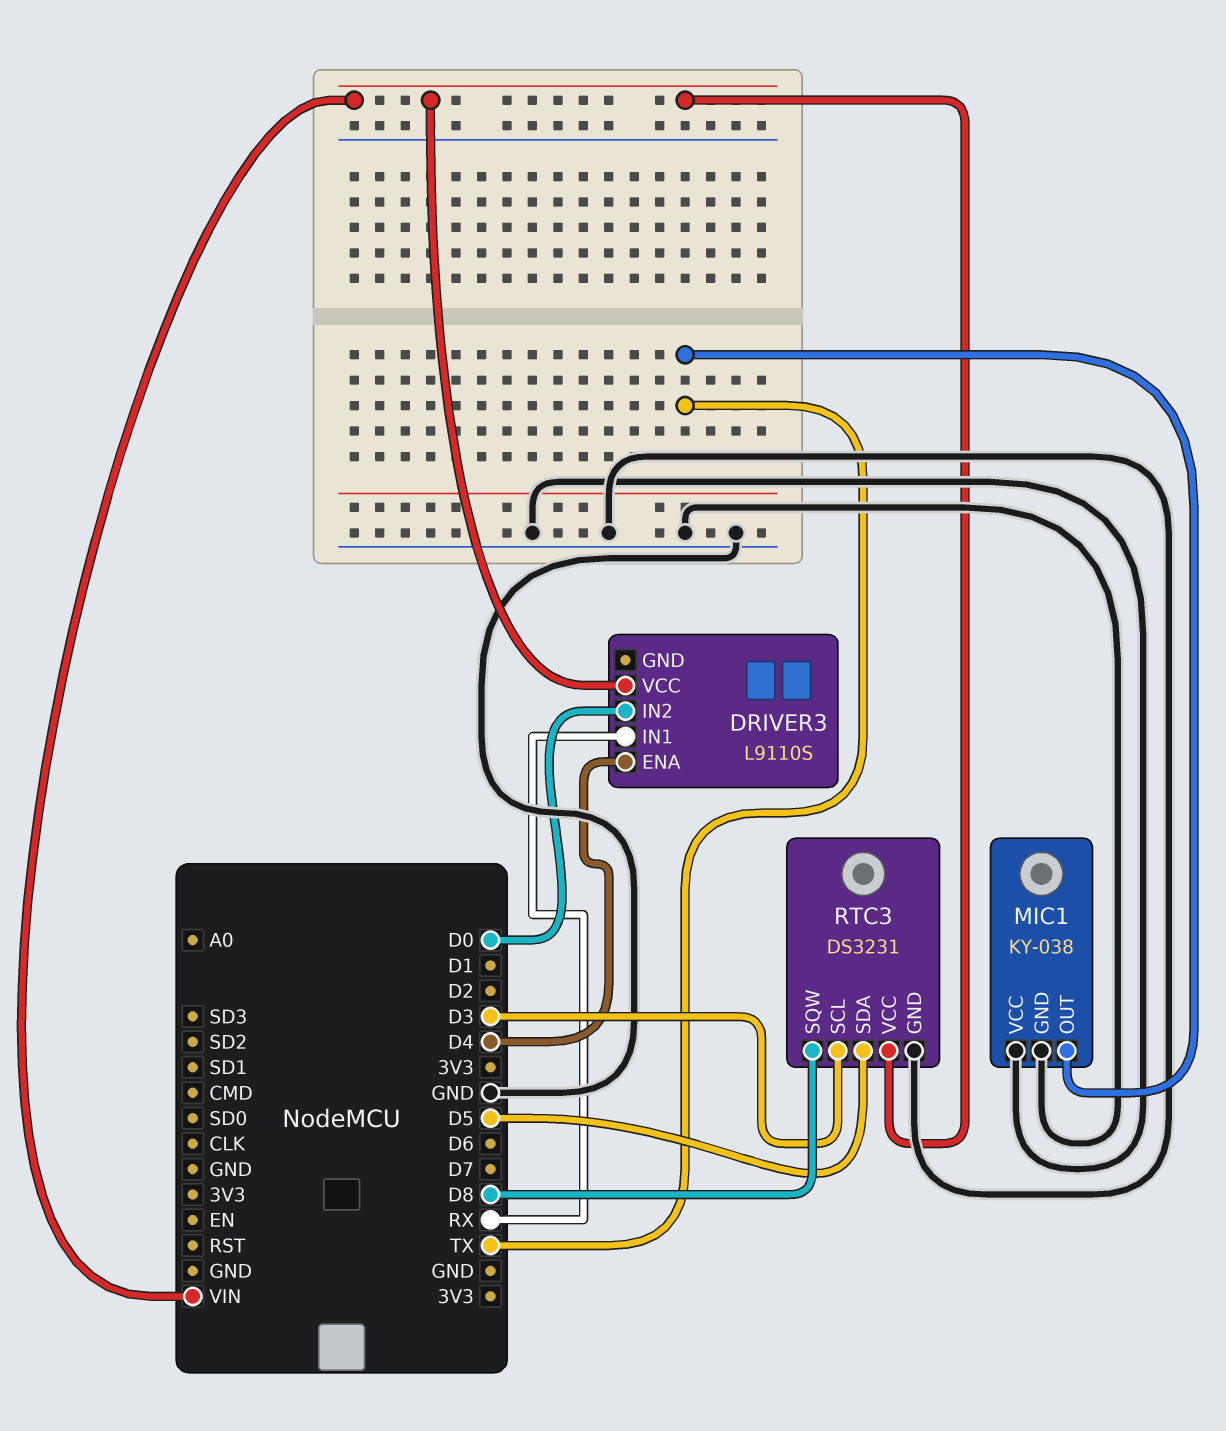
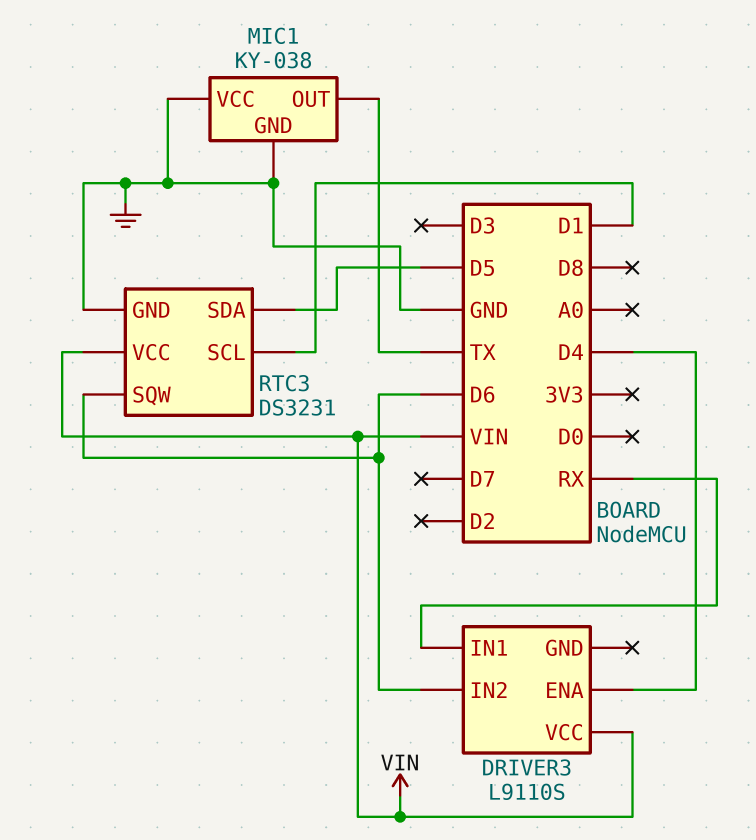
DRIVER3 pin IN2: D0 -> D6
RTC3 pin SCL: D3 -> D1
RTC3 pin SQW: D8 -> D6

